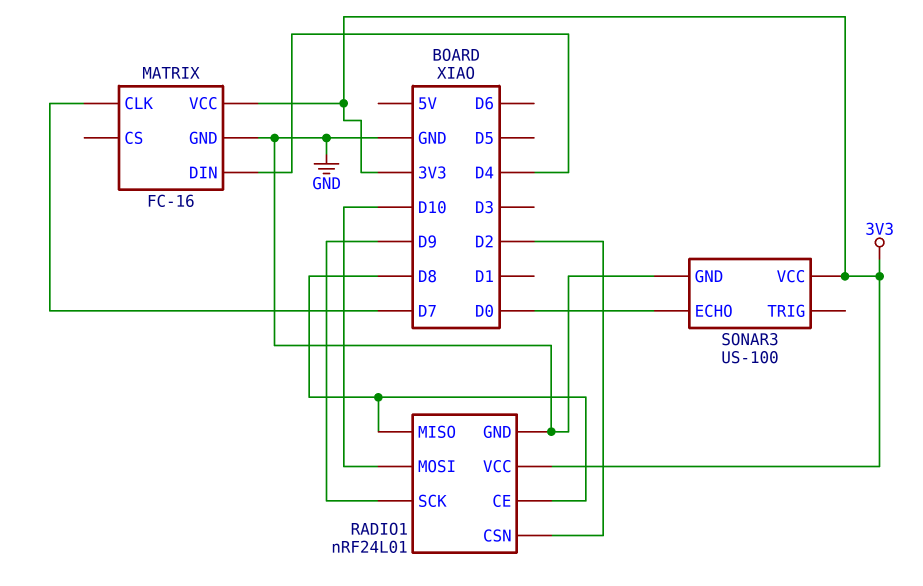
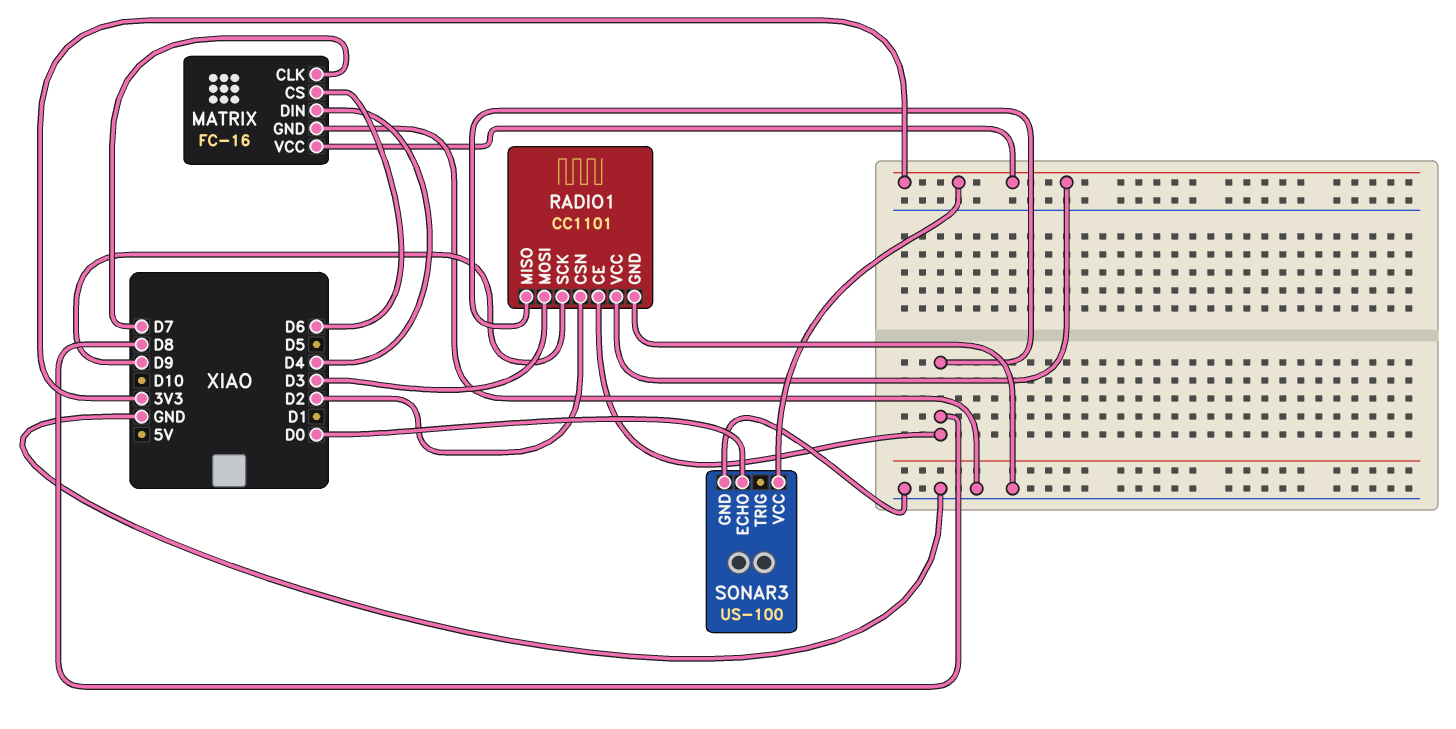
MATRIX pin CS: none -> D6
RADIO1: nRF24L01 -> CC1101
RADIO1 pin MOSI: D10 -> D3

